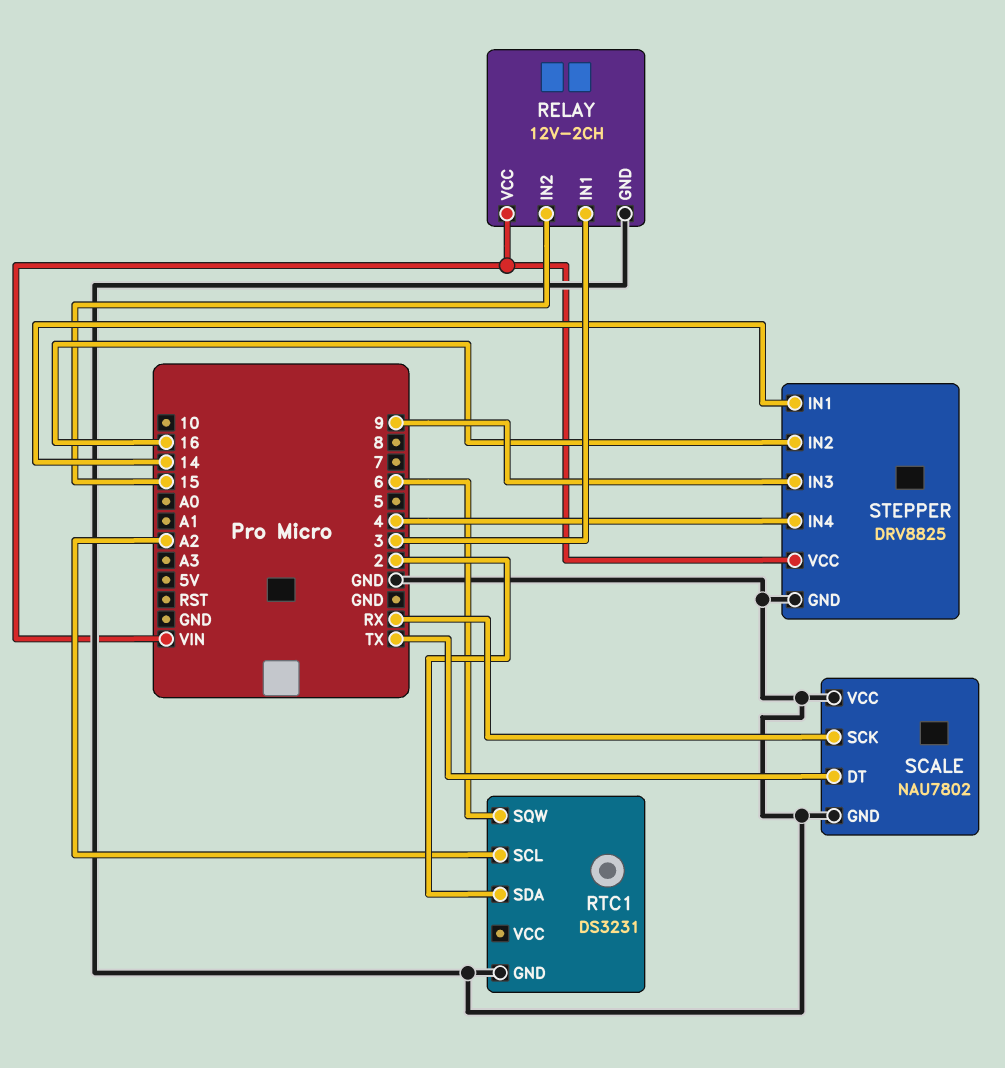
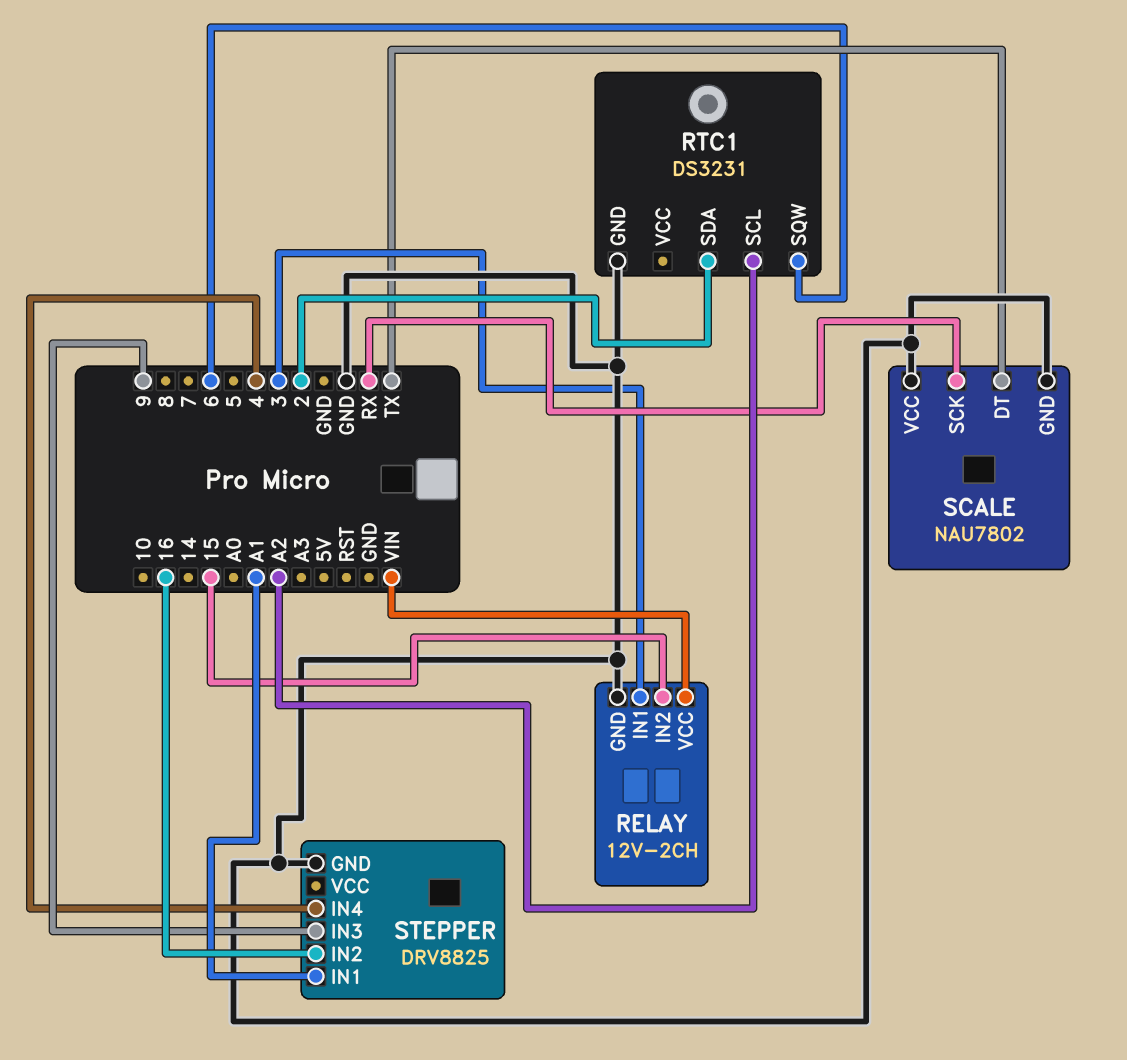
STEPPER pin IN1: 14 -> A1
STEPPER pin VCC: VIN -> none

